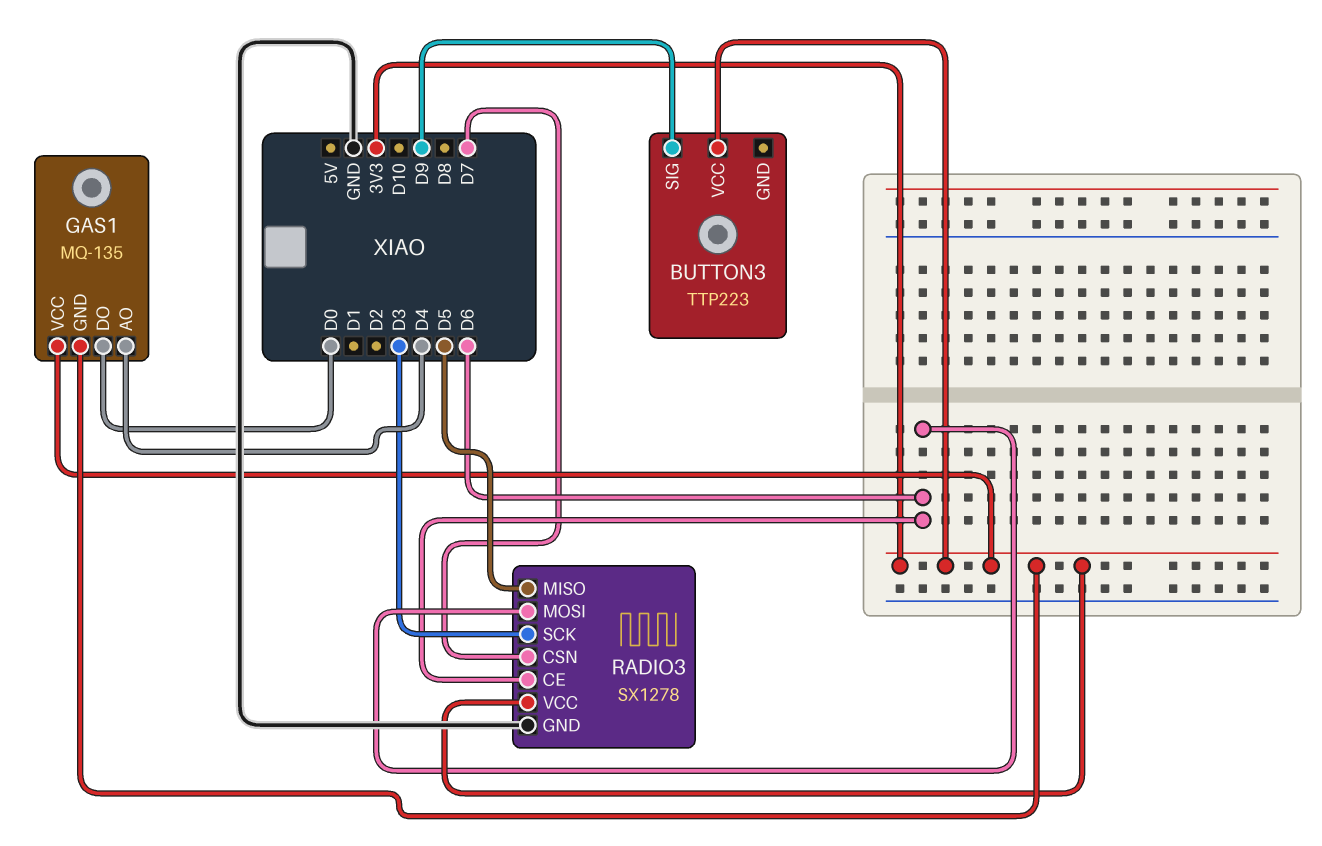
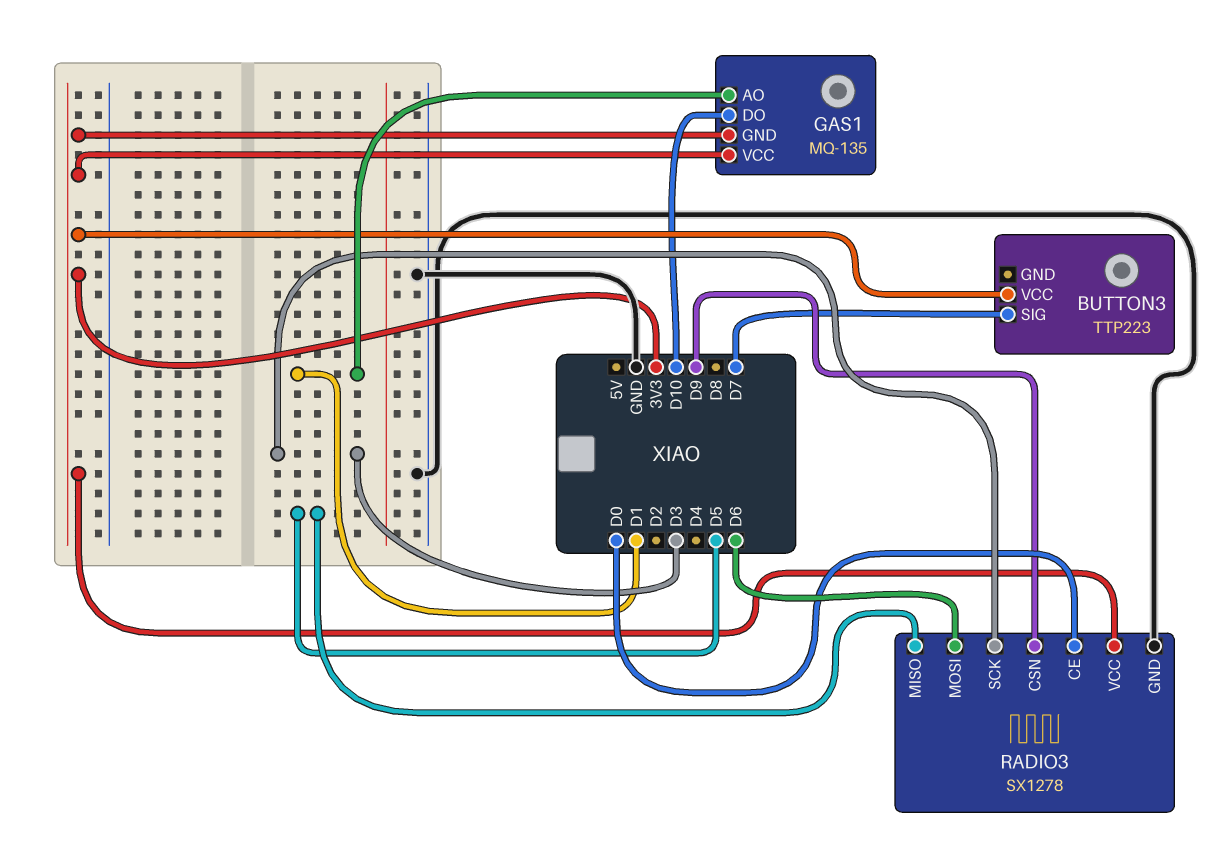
BUTTON3 pin SIG: D9 -> D7
GAS1 pin AO: D4 -> D1
GAS1 pin DO: D0 -> D10
RADIO3 pin CE: D6 -> D0
RADIO3 pin CSN: D7 -> D9

